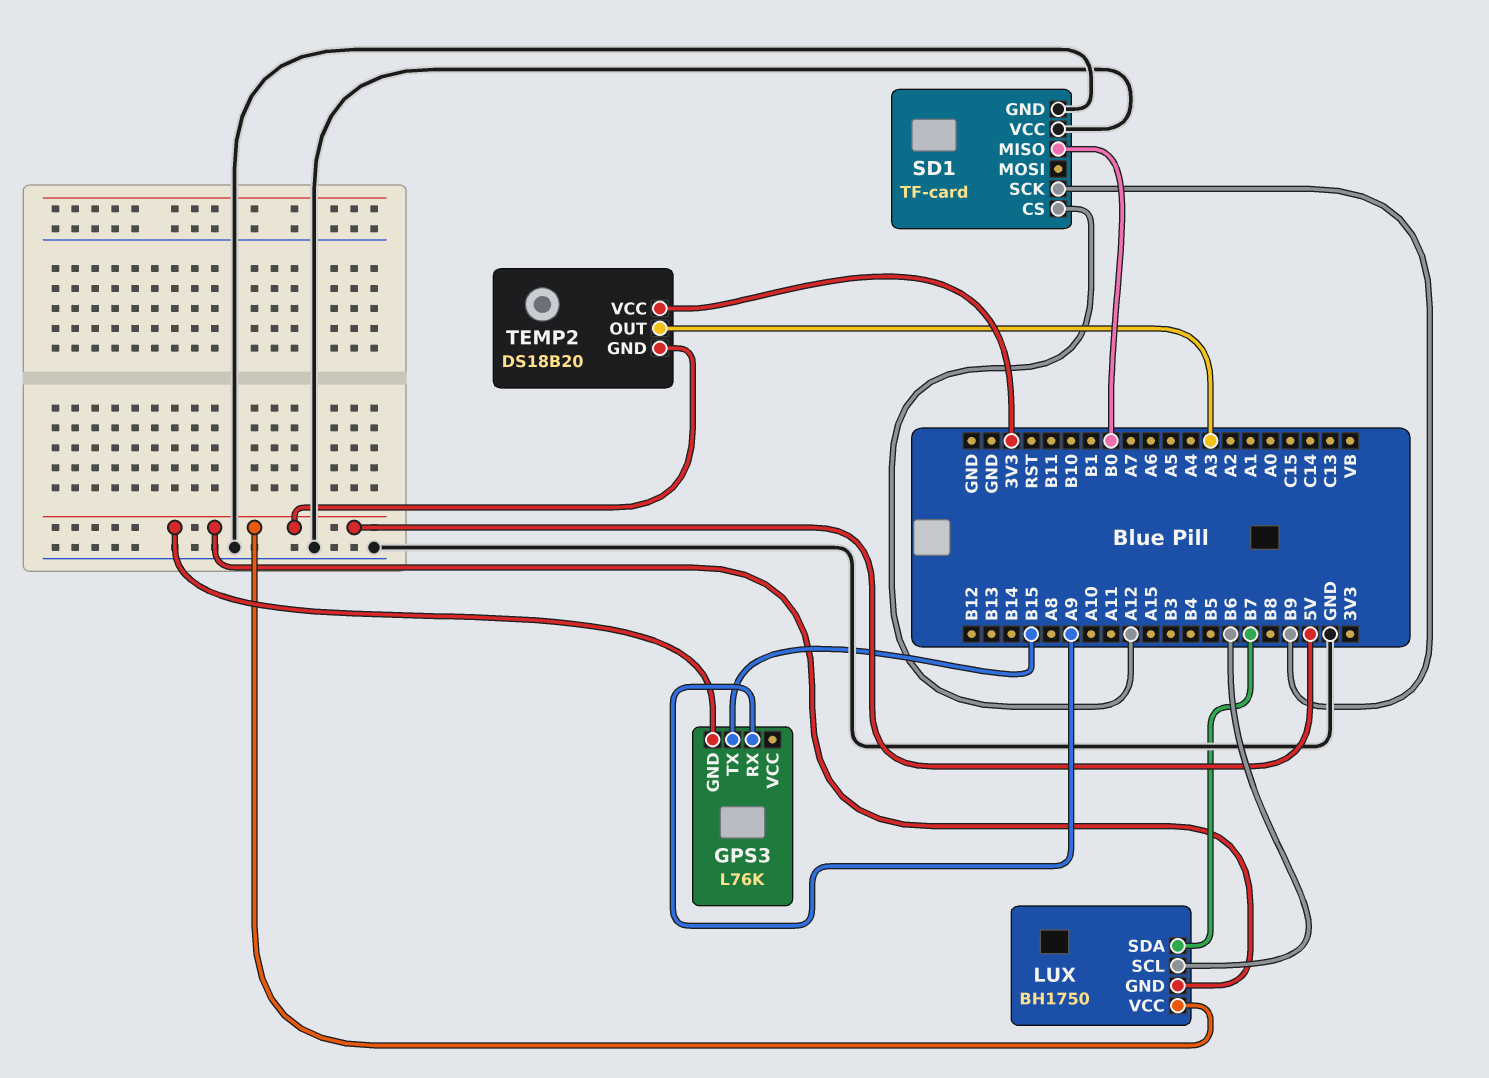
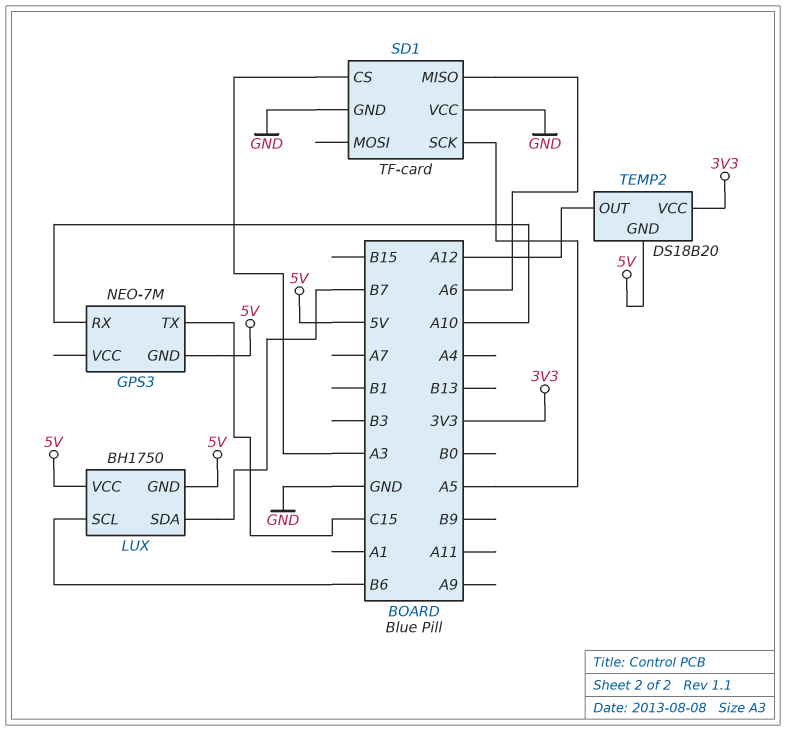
GPS3: L76K -> NEO-7M
GPS3 pin RX: A9 -> A10
GPS3 pin TX: B15 -> C15
SD1 pin CS: A12 -> A3
SD1 pin MISO: B0 -> A6
SD1 pin SCK: B9 -> A5
TEMP2 pin OUT: A3 -> A12

